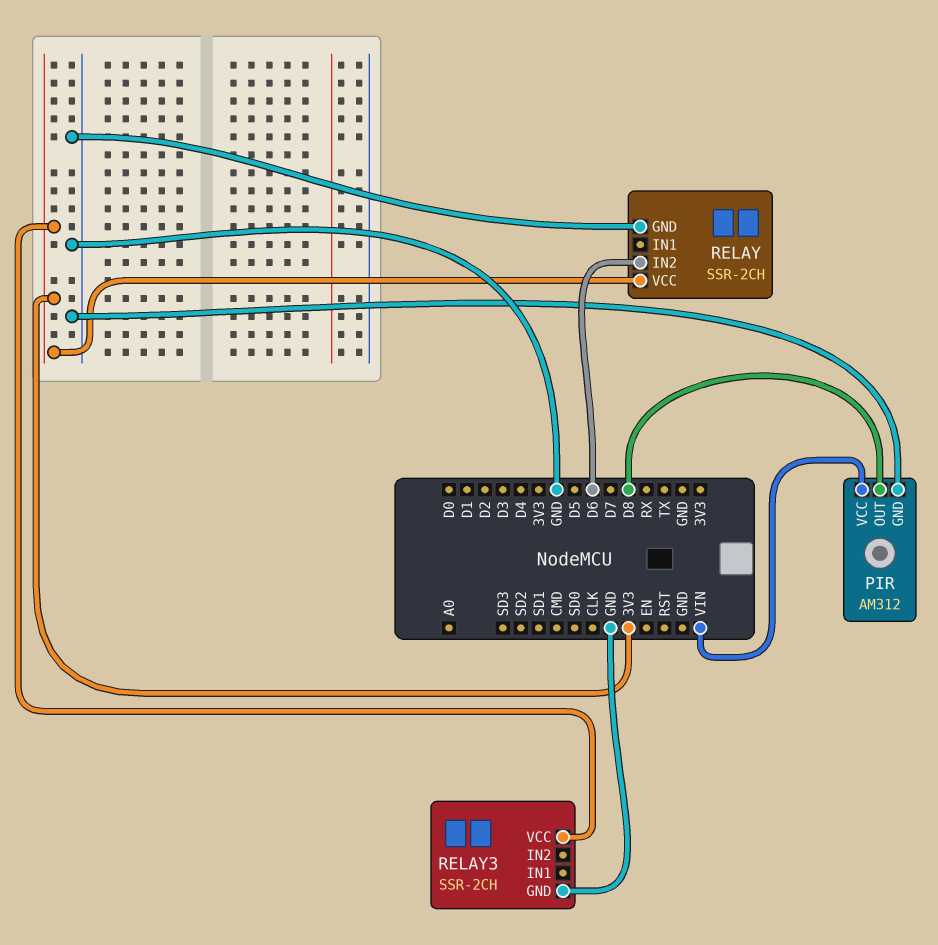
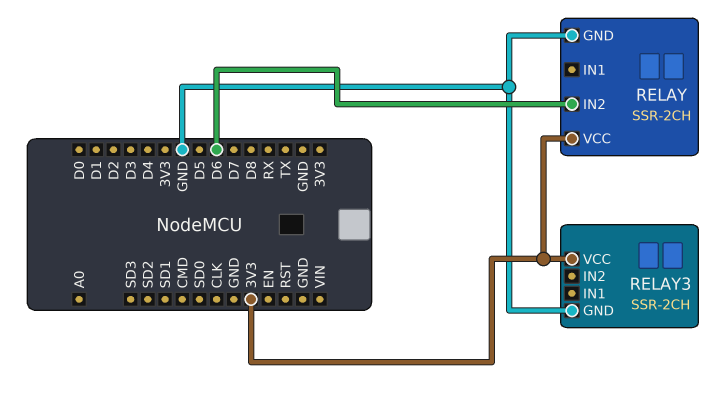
PIR: AM312 -> none
PIR pin GND: GND -> none
PIR pin OUT: D8 -> none
PIR pin VCC: VIN -> none

